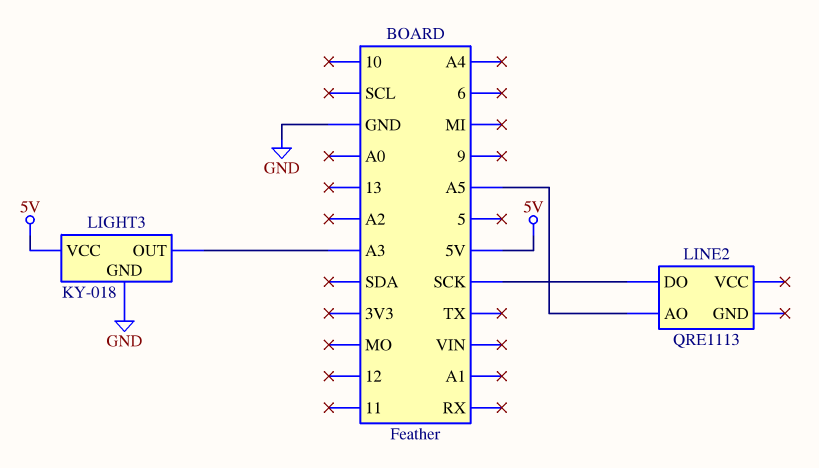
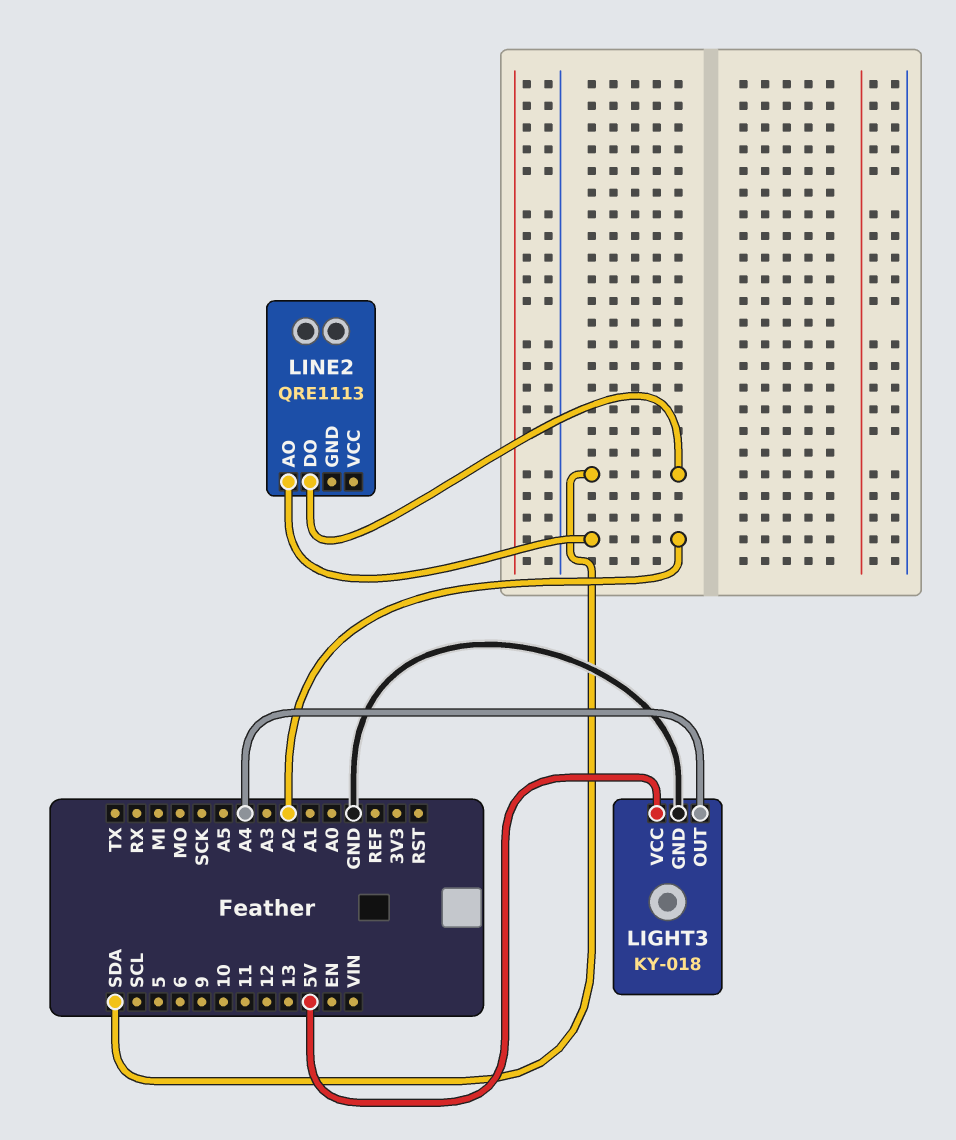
LIGHT3 pin OUT: A3 -> A4
LINE2 pin AO: A5 -> A2
LINE2 pin DO: SCK -> SDA

